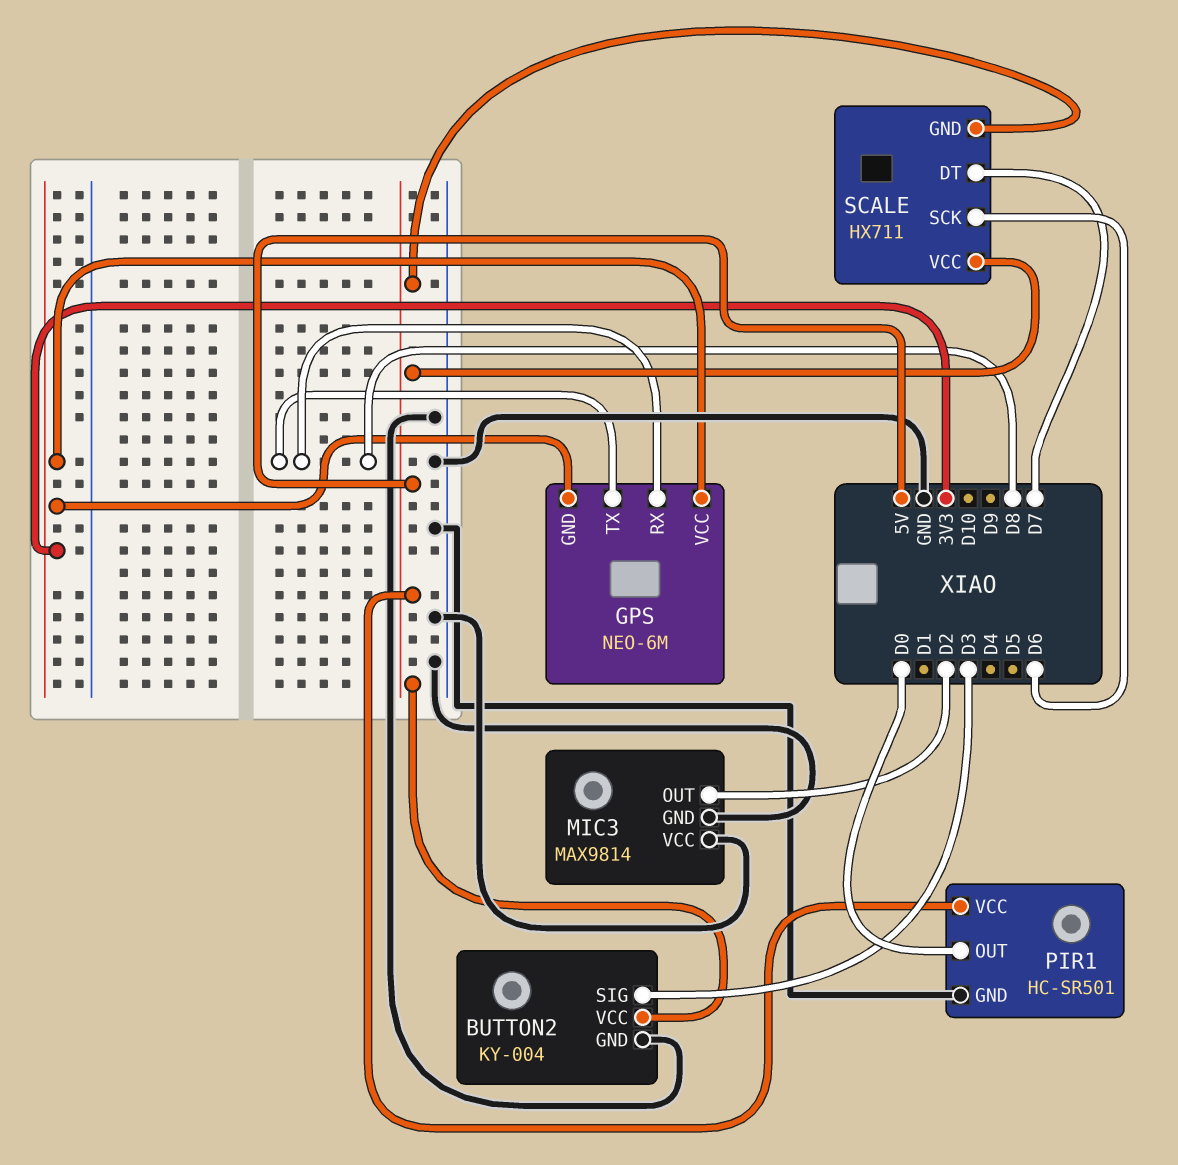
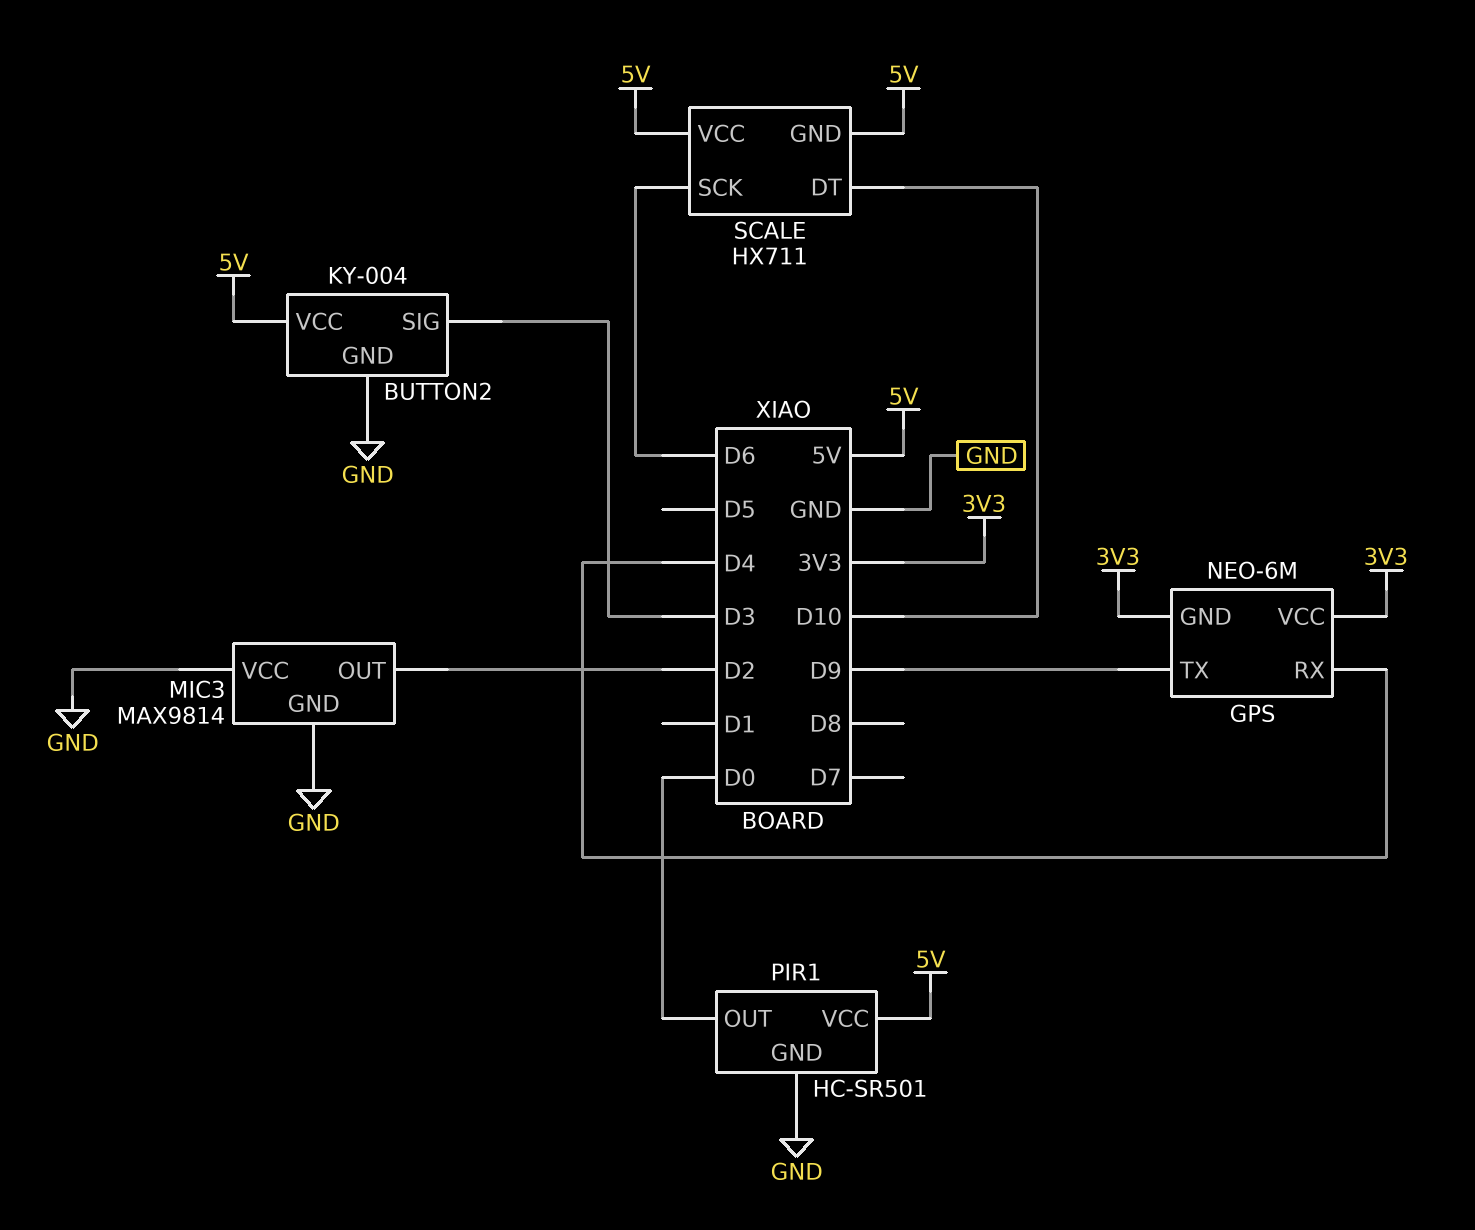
GPS pin RX: D8 -> D4
GPS pin TX: D8 -> D9
SCALE pin DT: D7 -> D10

